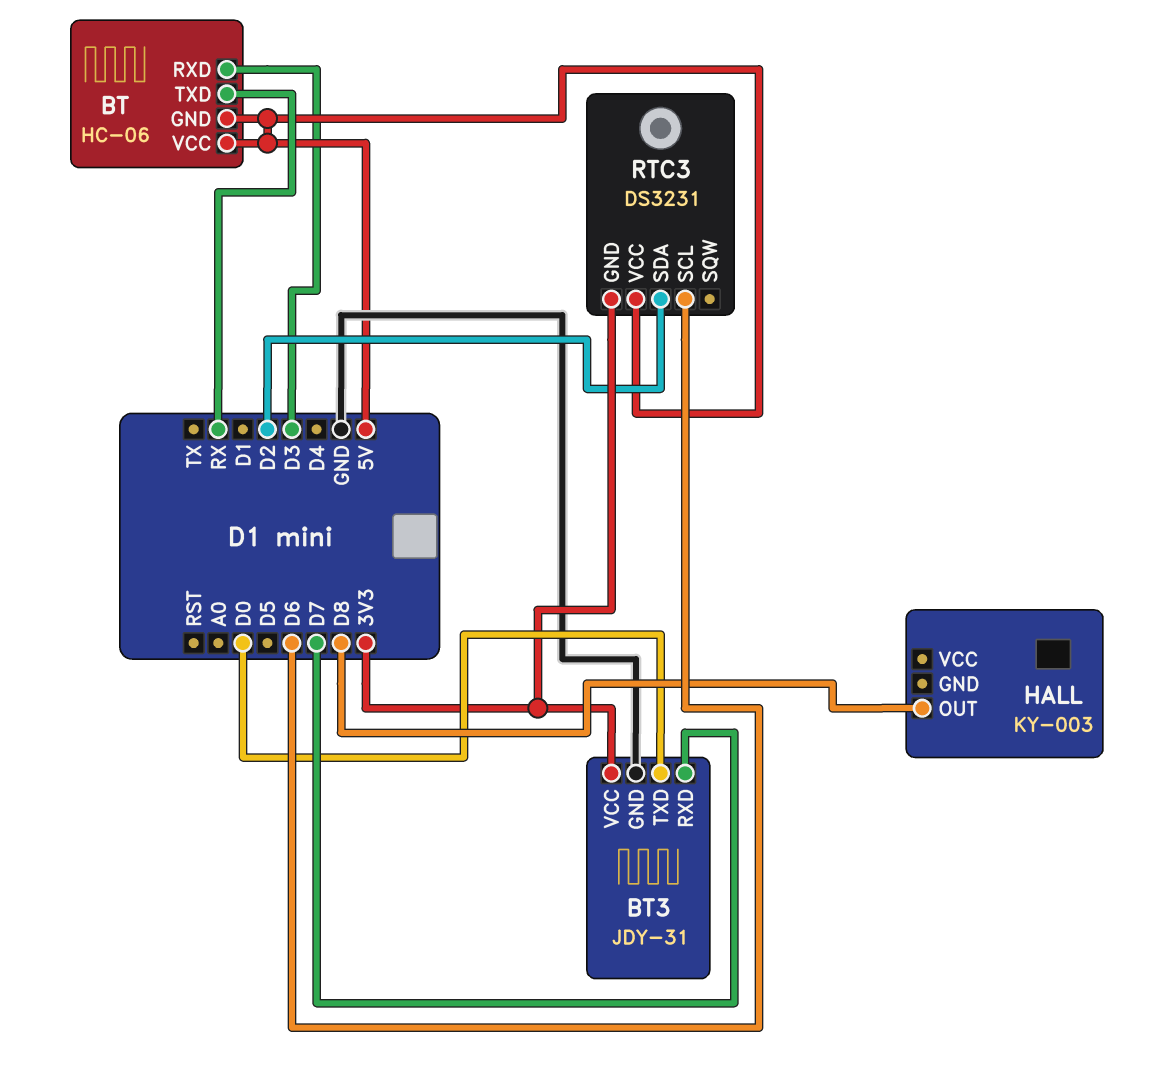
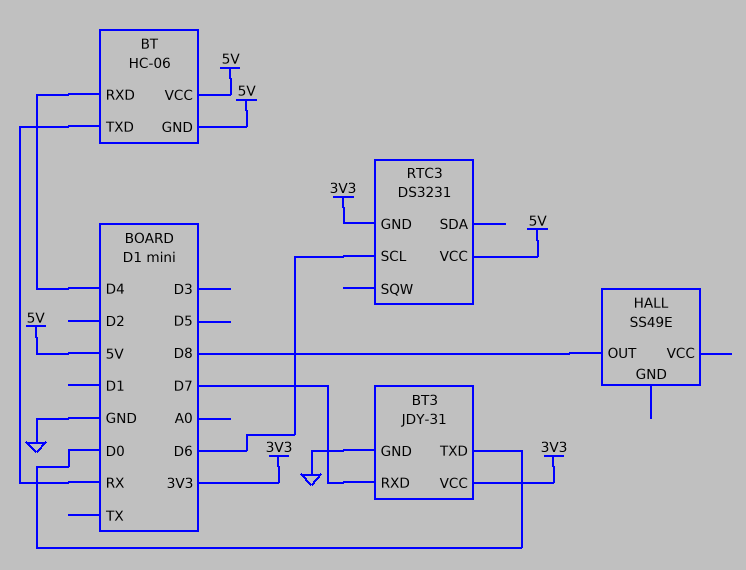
BT pin RXD: D3 -> D4
HALL: KY-003 -> SS49E
RTC3 pin SDA: D2 -> none

